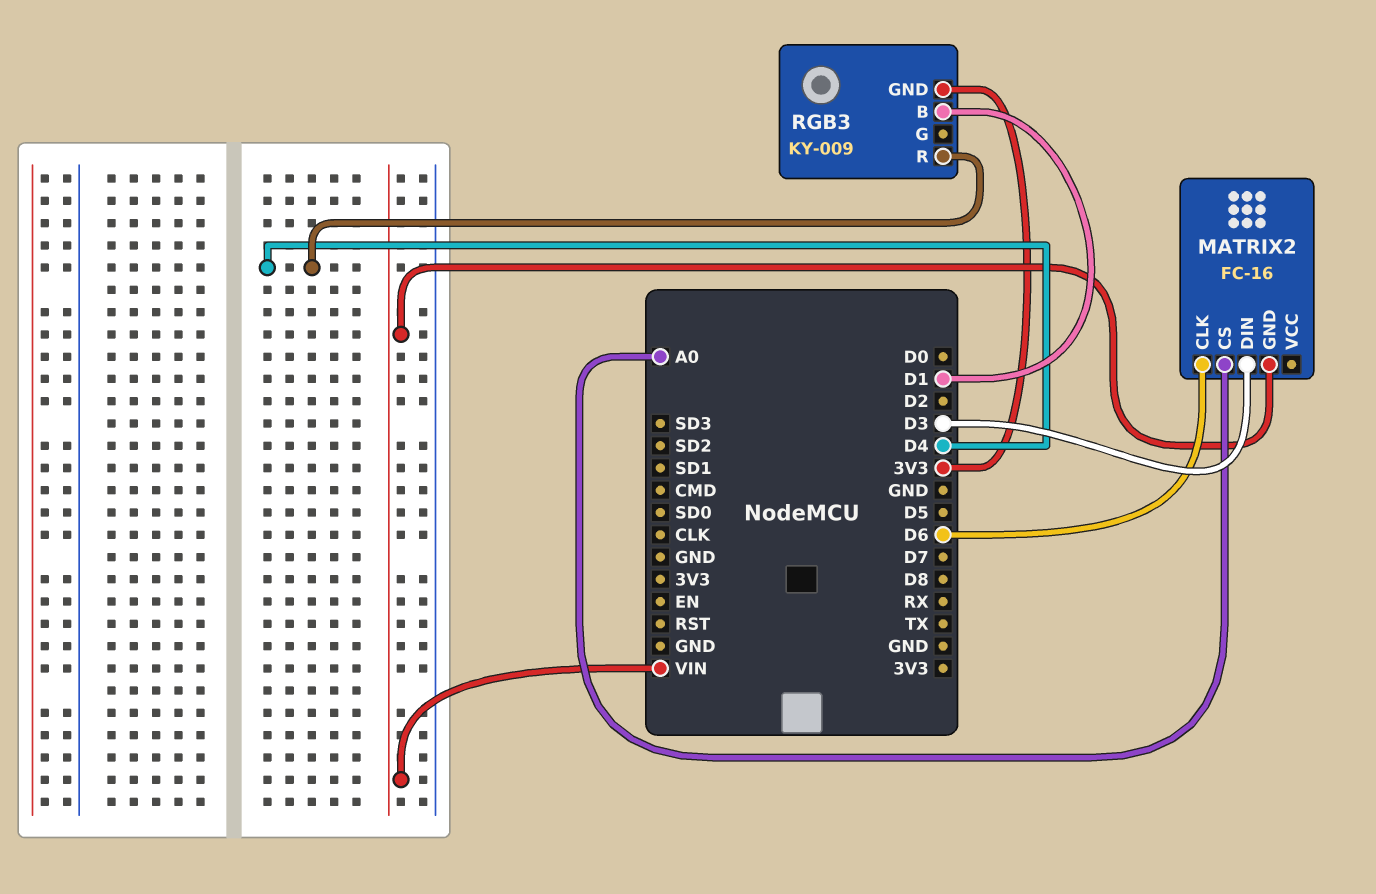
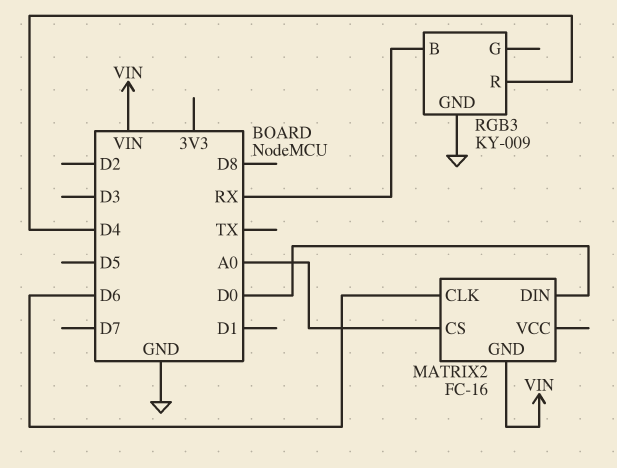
MATRIX2 pin DIN: D3 -> D0
RGB3 pin B: D1 -> RX
RGB3 pin GND: 3V3 -> GND

